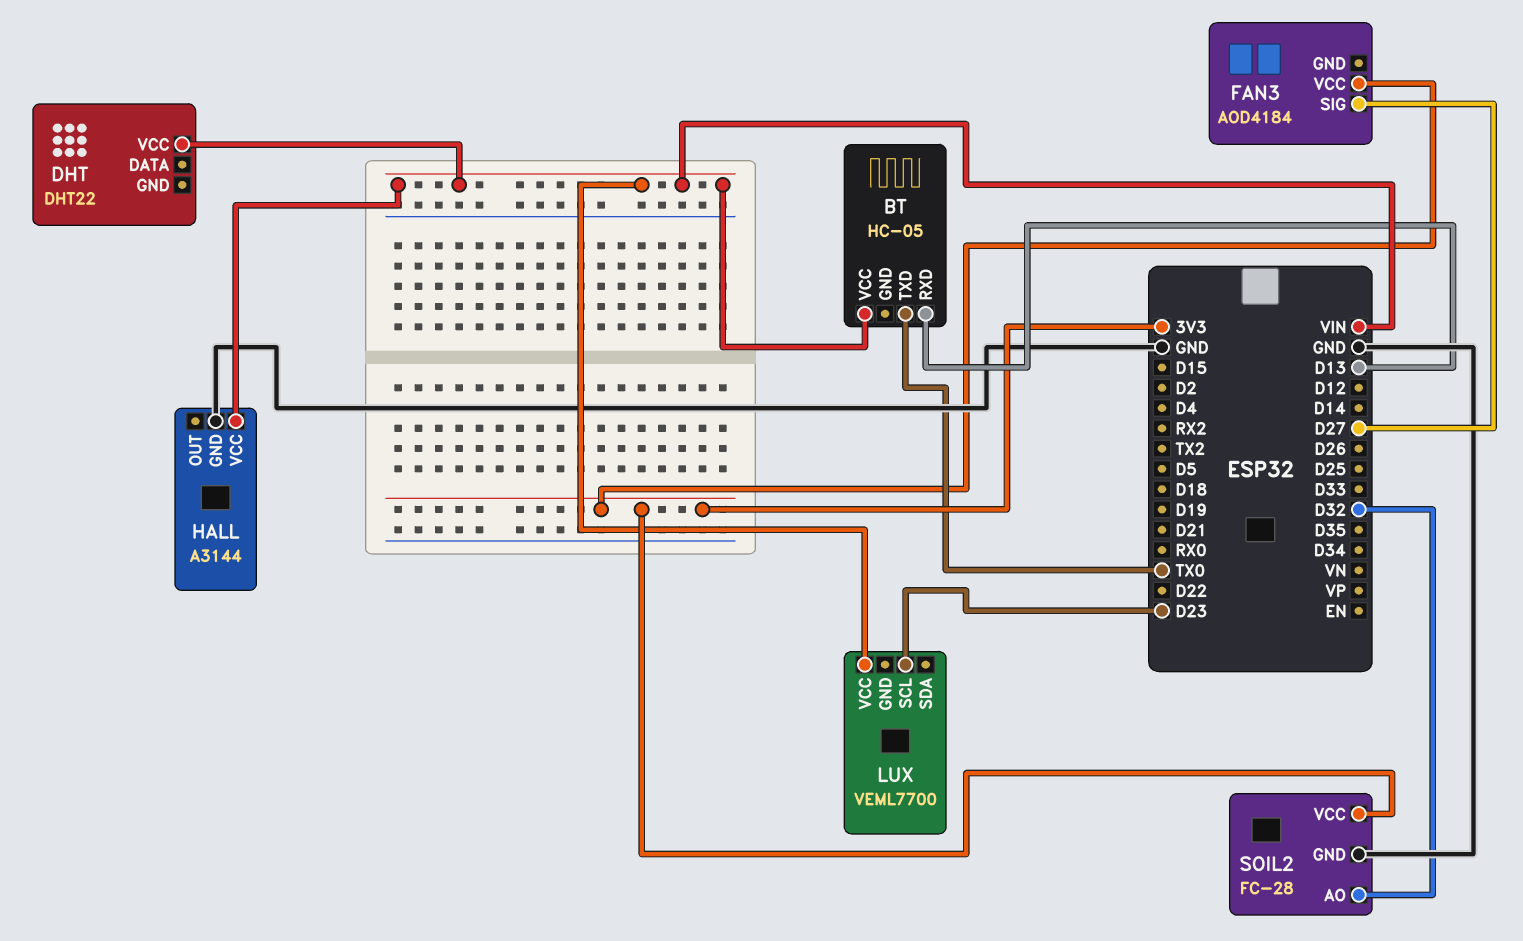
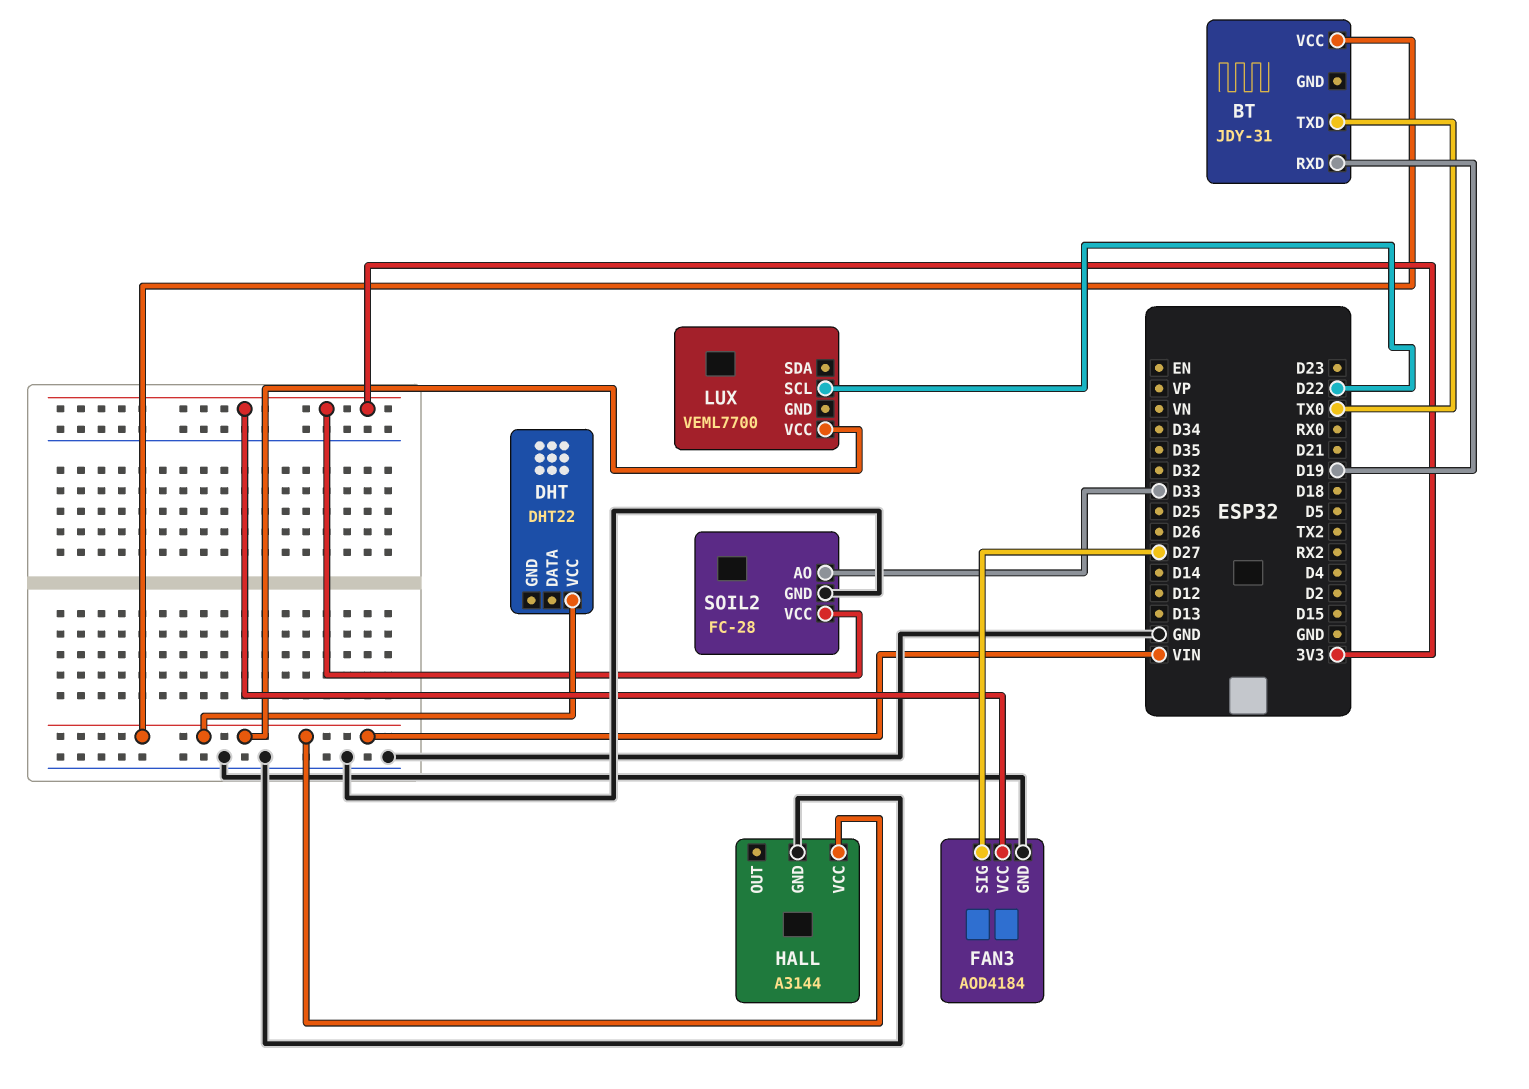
BT: HC-05 -> JDY-31
BT pin RXD: D13 -> D19
FAN3 pin GND: none -> GND
LUX pin SCL: D23 -> D22
SOIL2 pin AO: D32 -> D33

